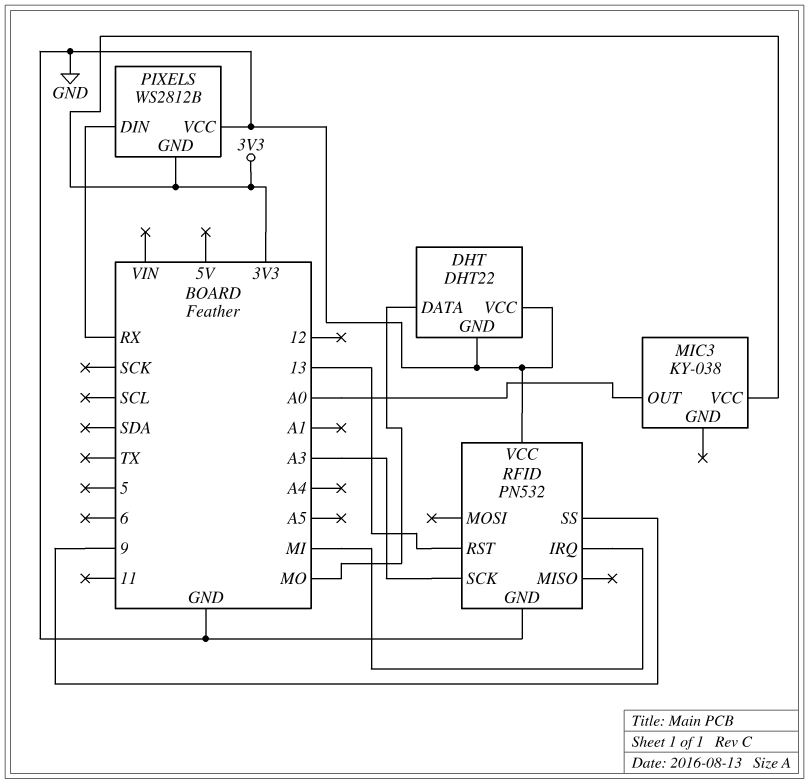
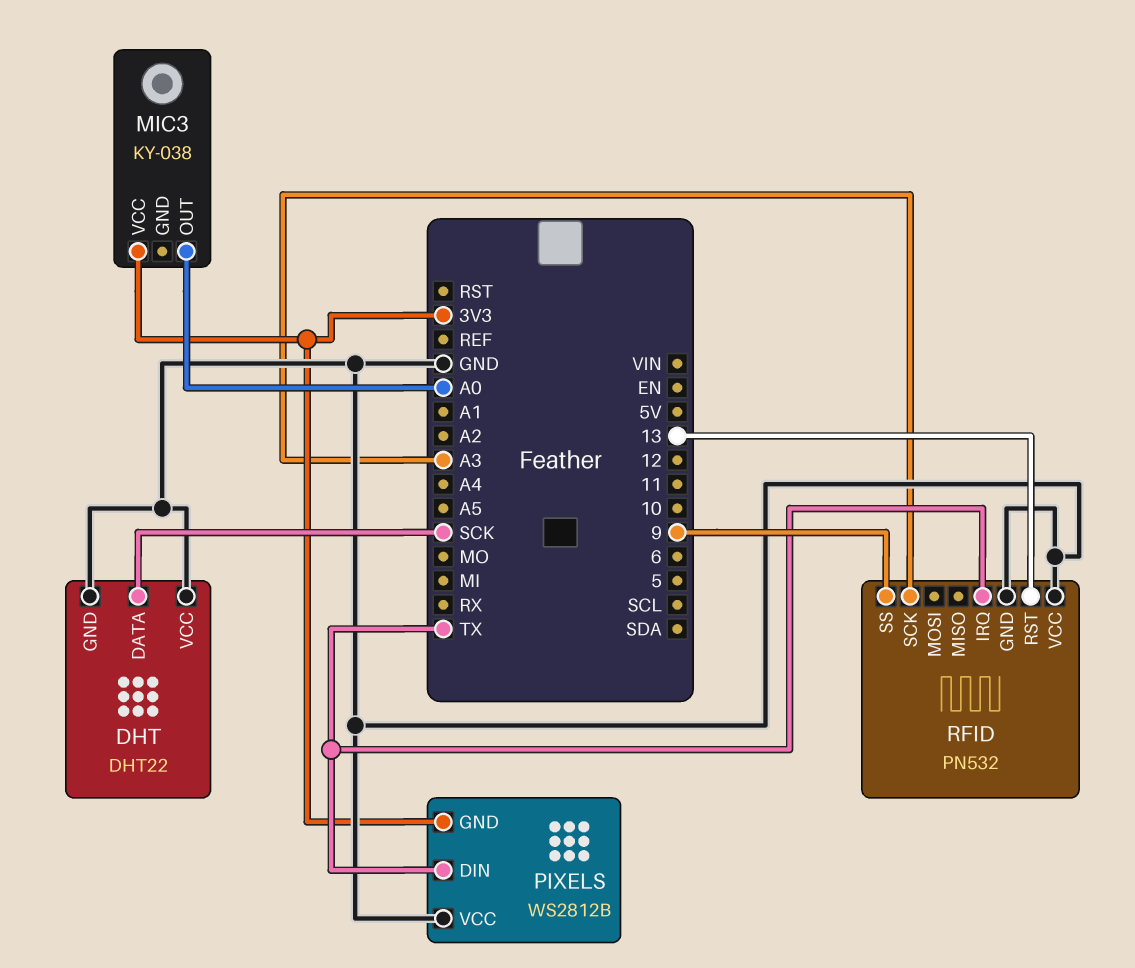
DHT pin DATA: MO -> SCK
PIXELS pin DIN: RX -> TX
RFID pin IRQ: MI -> TX

